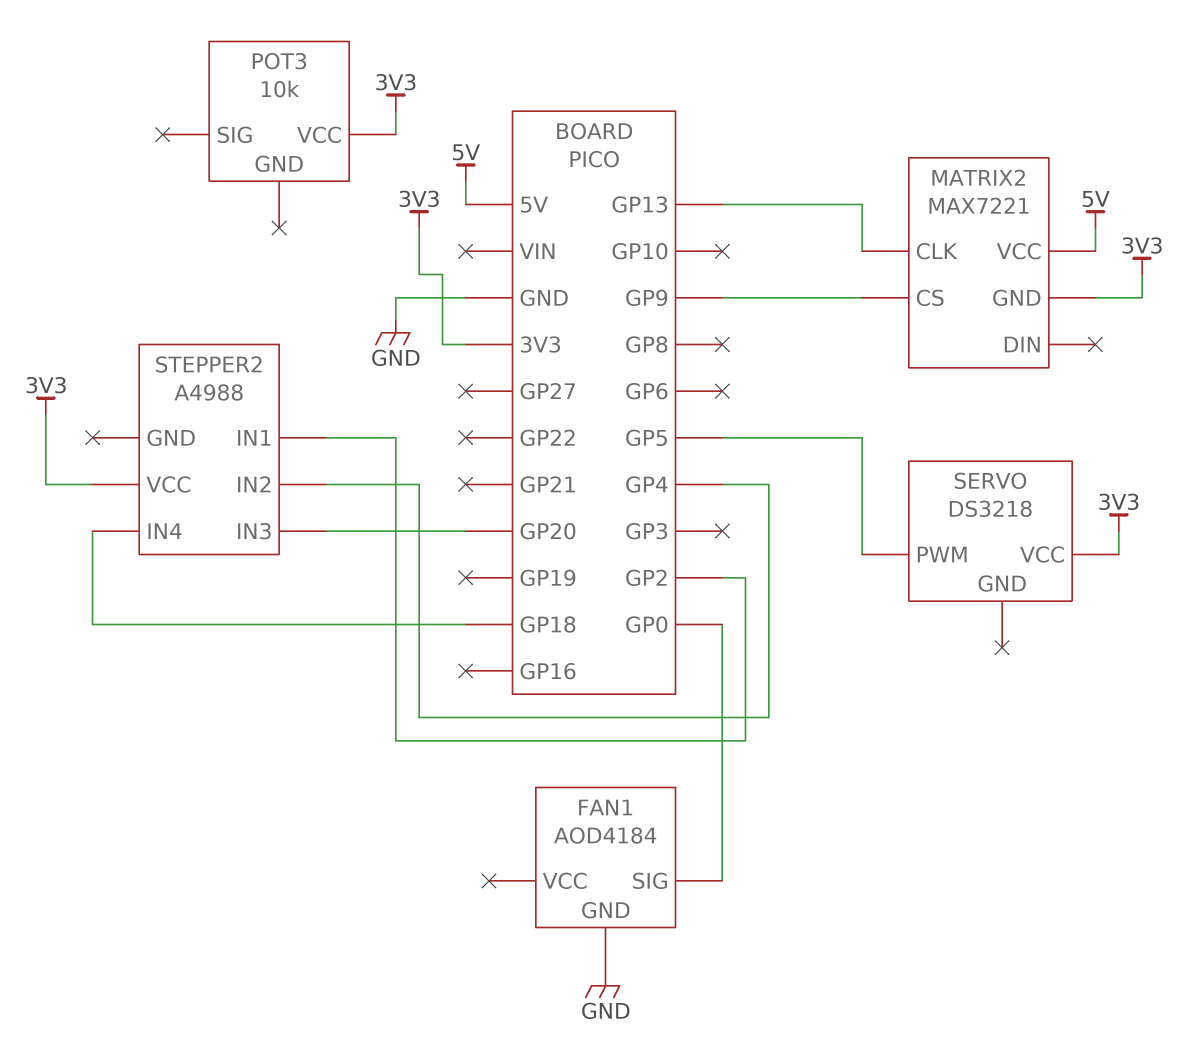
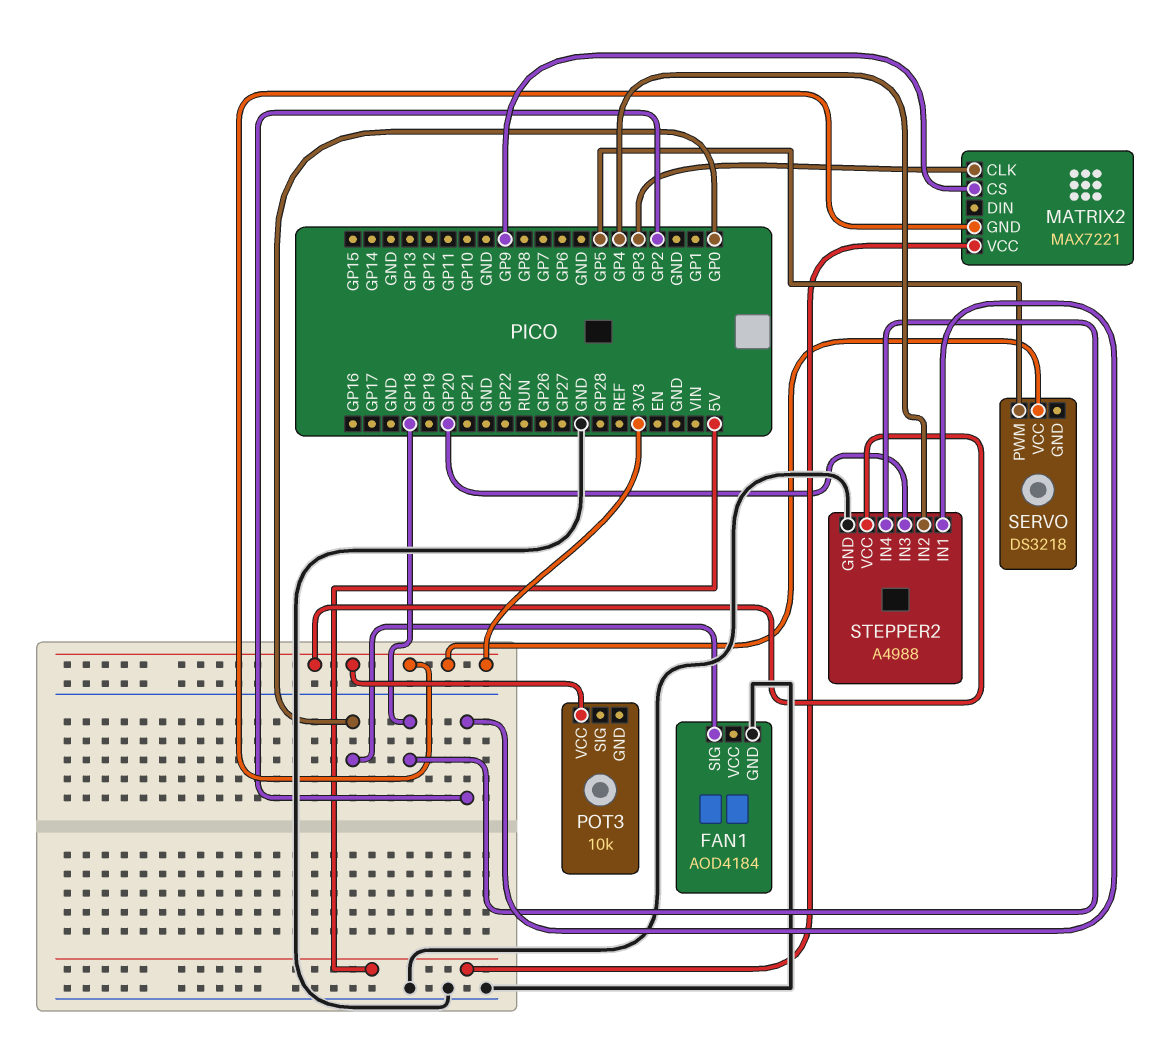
MATRIX2 pin CLK: GP13 -> GP3
STEPPER2 pin GND: none -> GND

